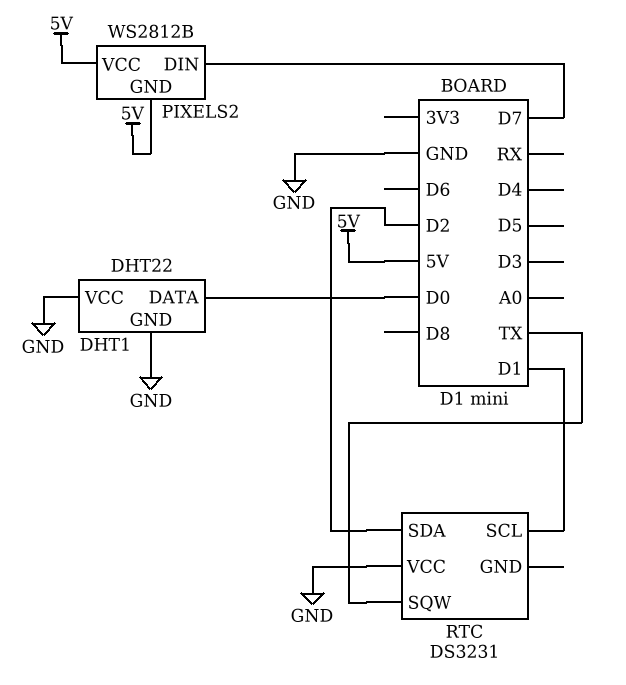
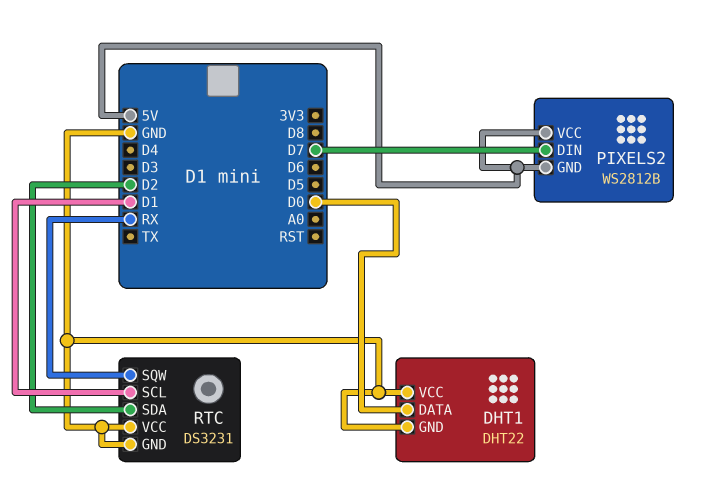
RTC pin GND: none -> GND
RTC pin SQW: TX -> RX

